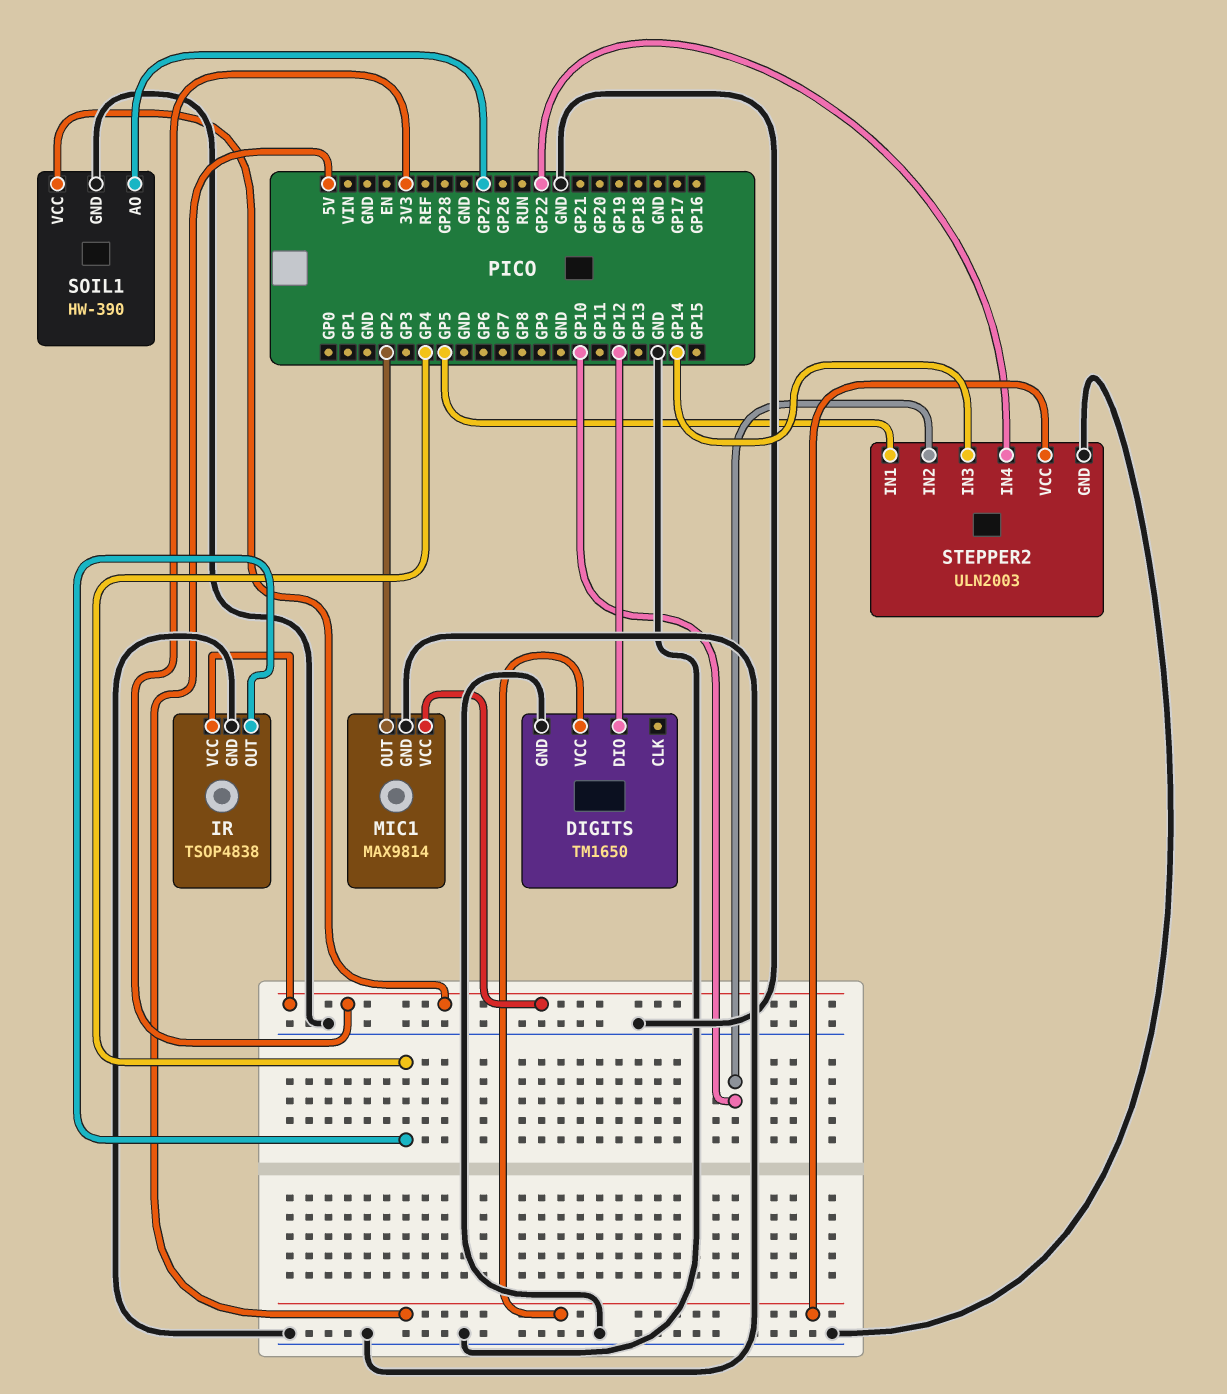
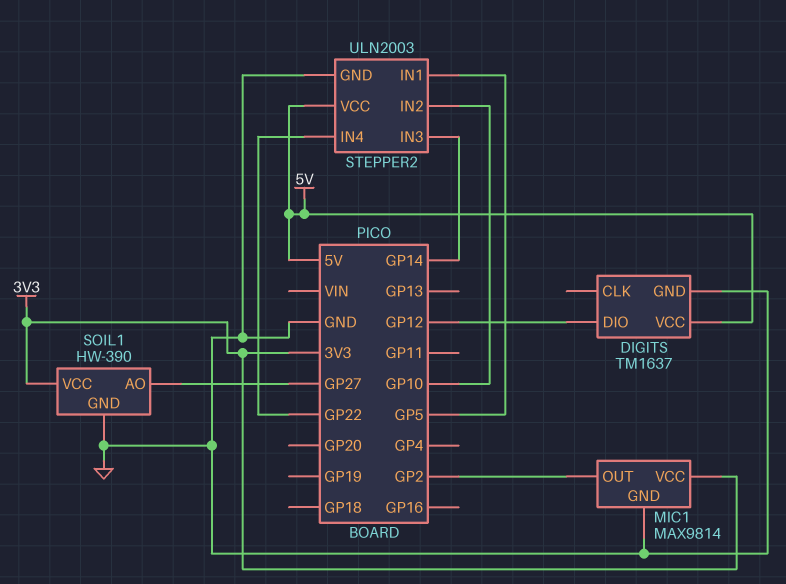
DIGITS: TM1650 -> TM1637
IR: TSOP4838 -> none
IR pin GND: GND -> none
IR pin OUT: GP4 -> none
IR pin VCC: 3V3 -> none

